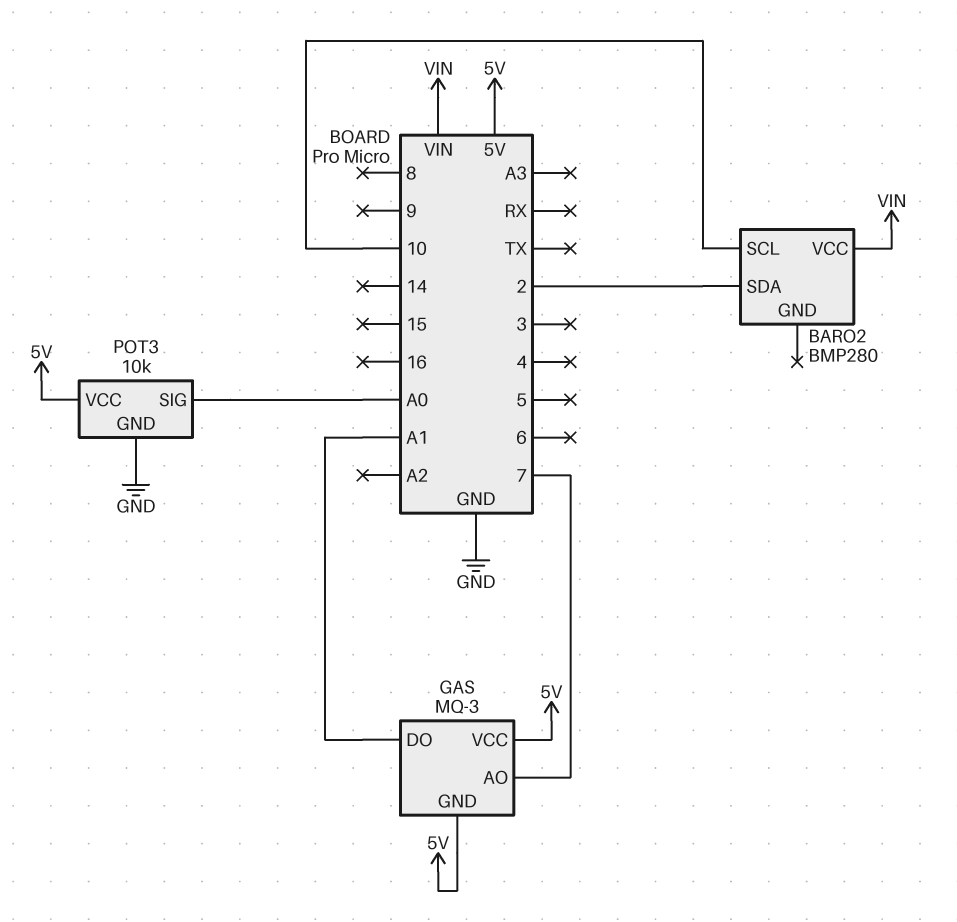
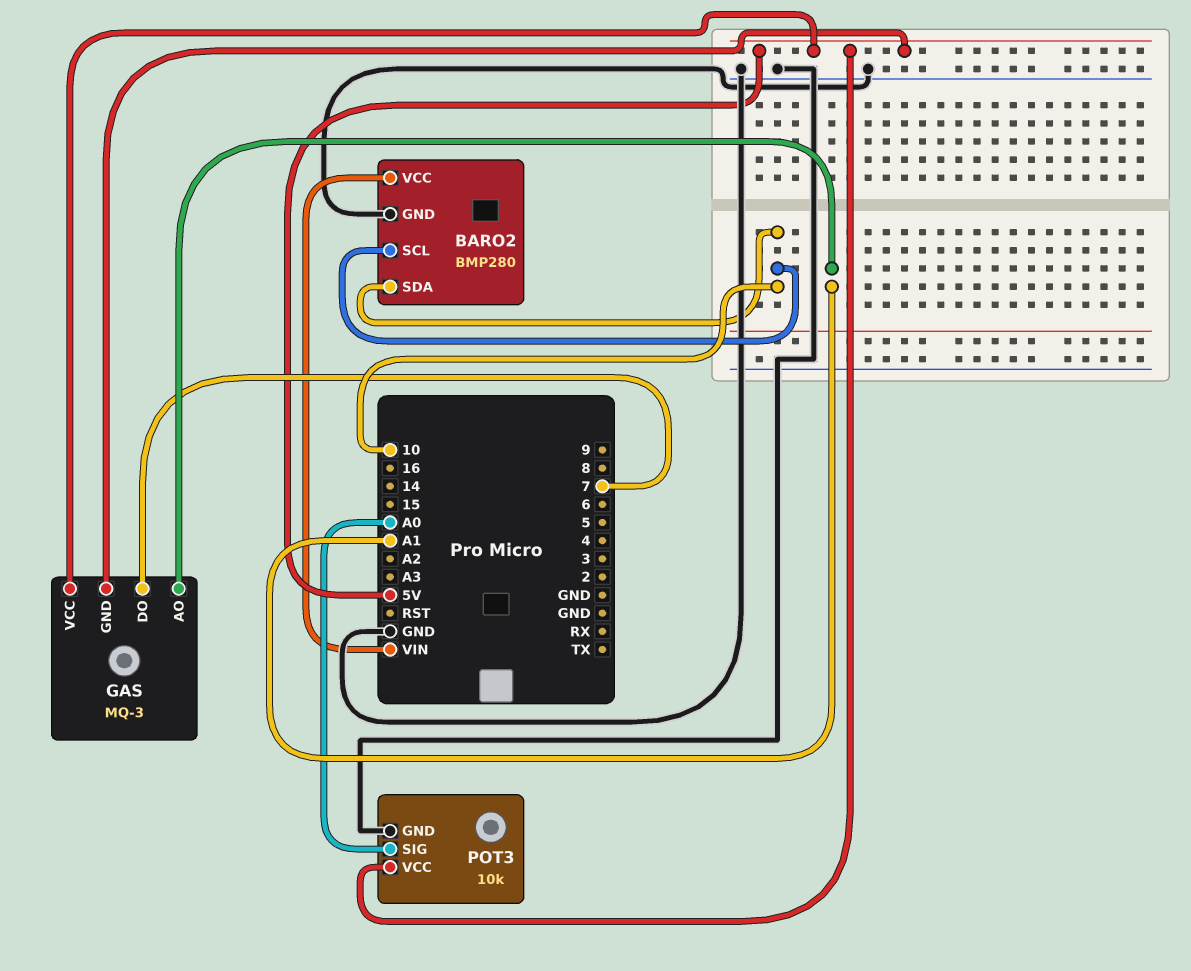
BARO2 pin GND: none -> GND
BARO2 pin SDA: 2 -> 10
GAS pin AO: 7 -> A1
GAS pin DO: A1 -> 7

